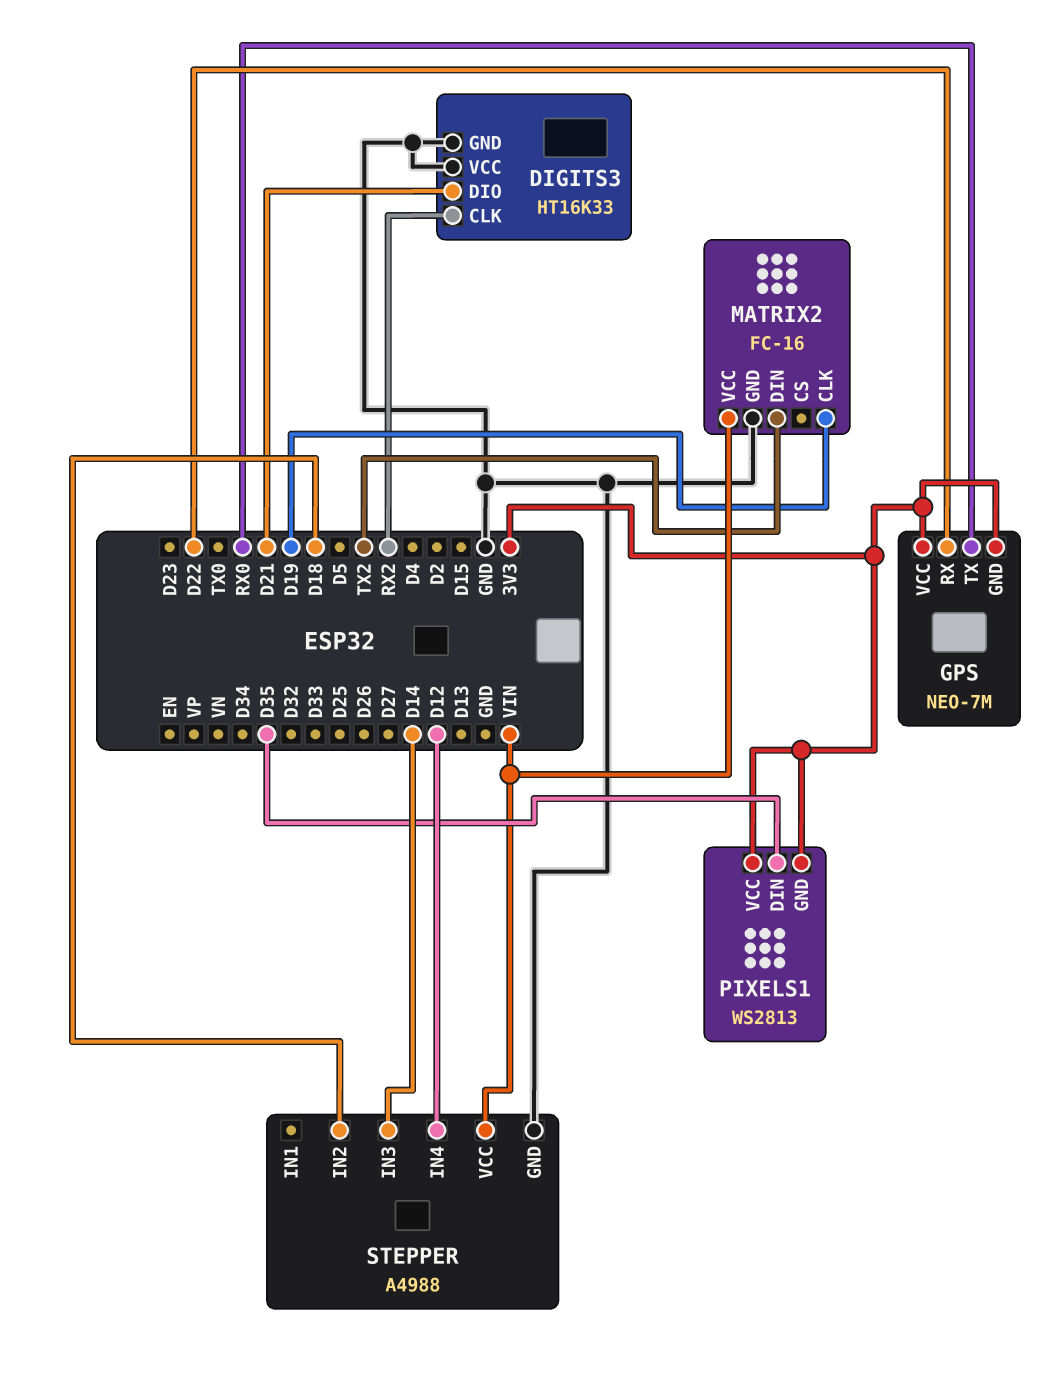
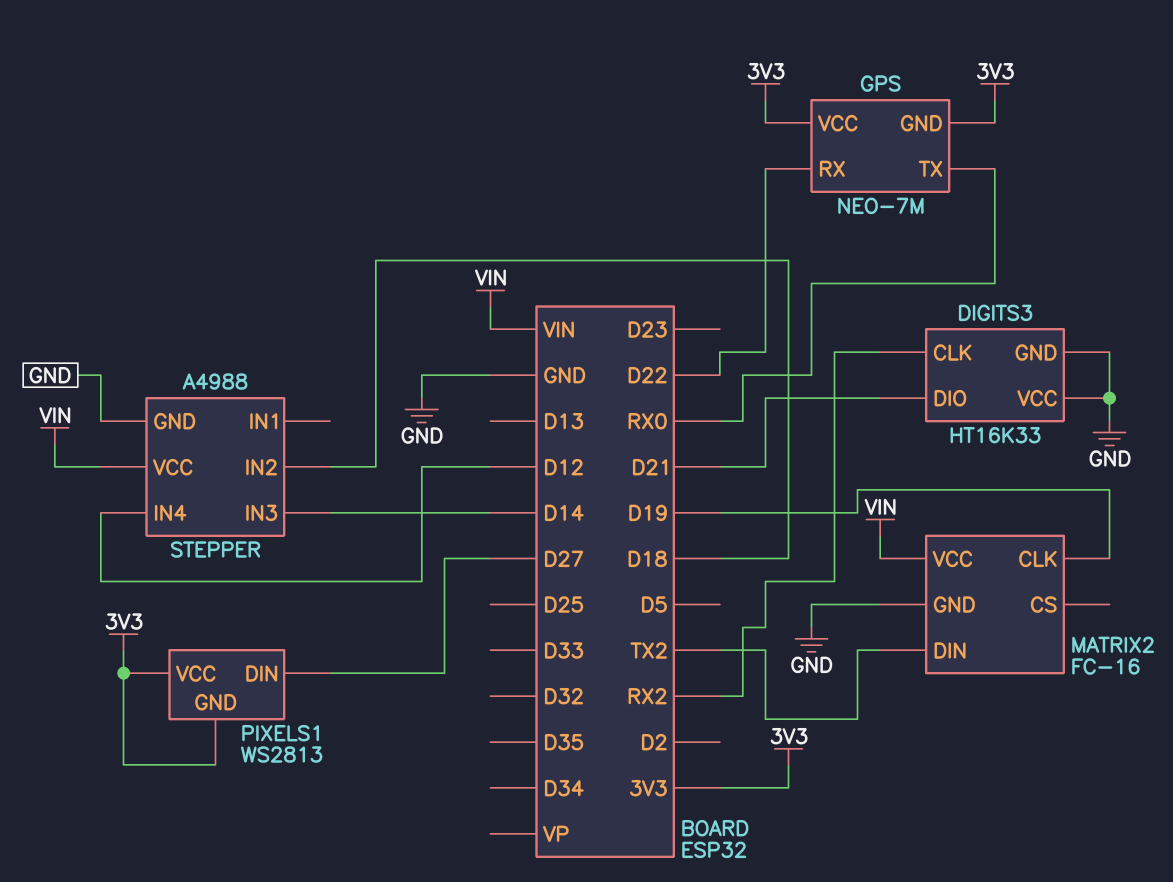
PIXELS1 pin DIN: D35 -> D27

